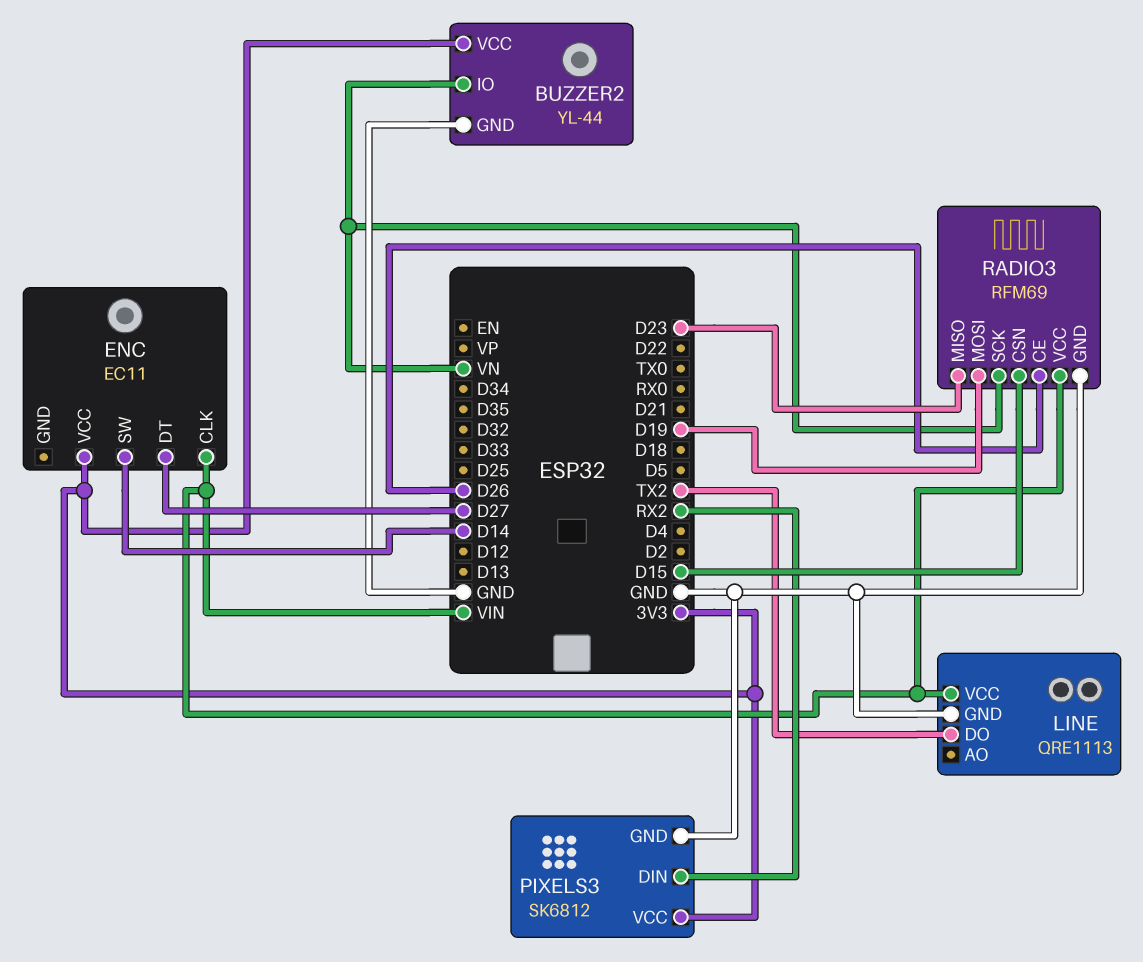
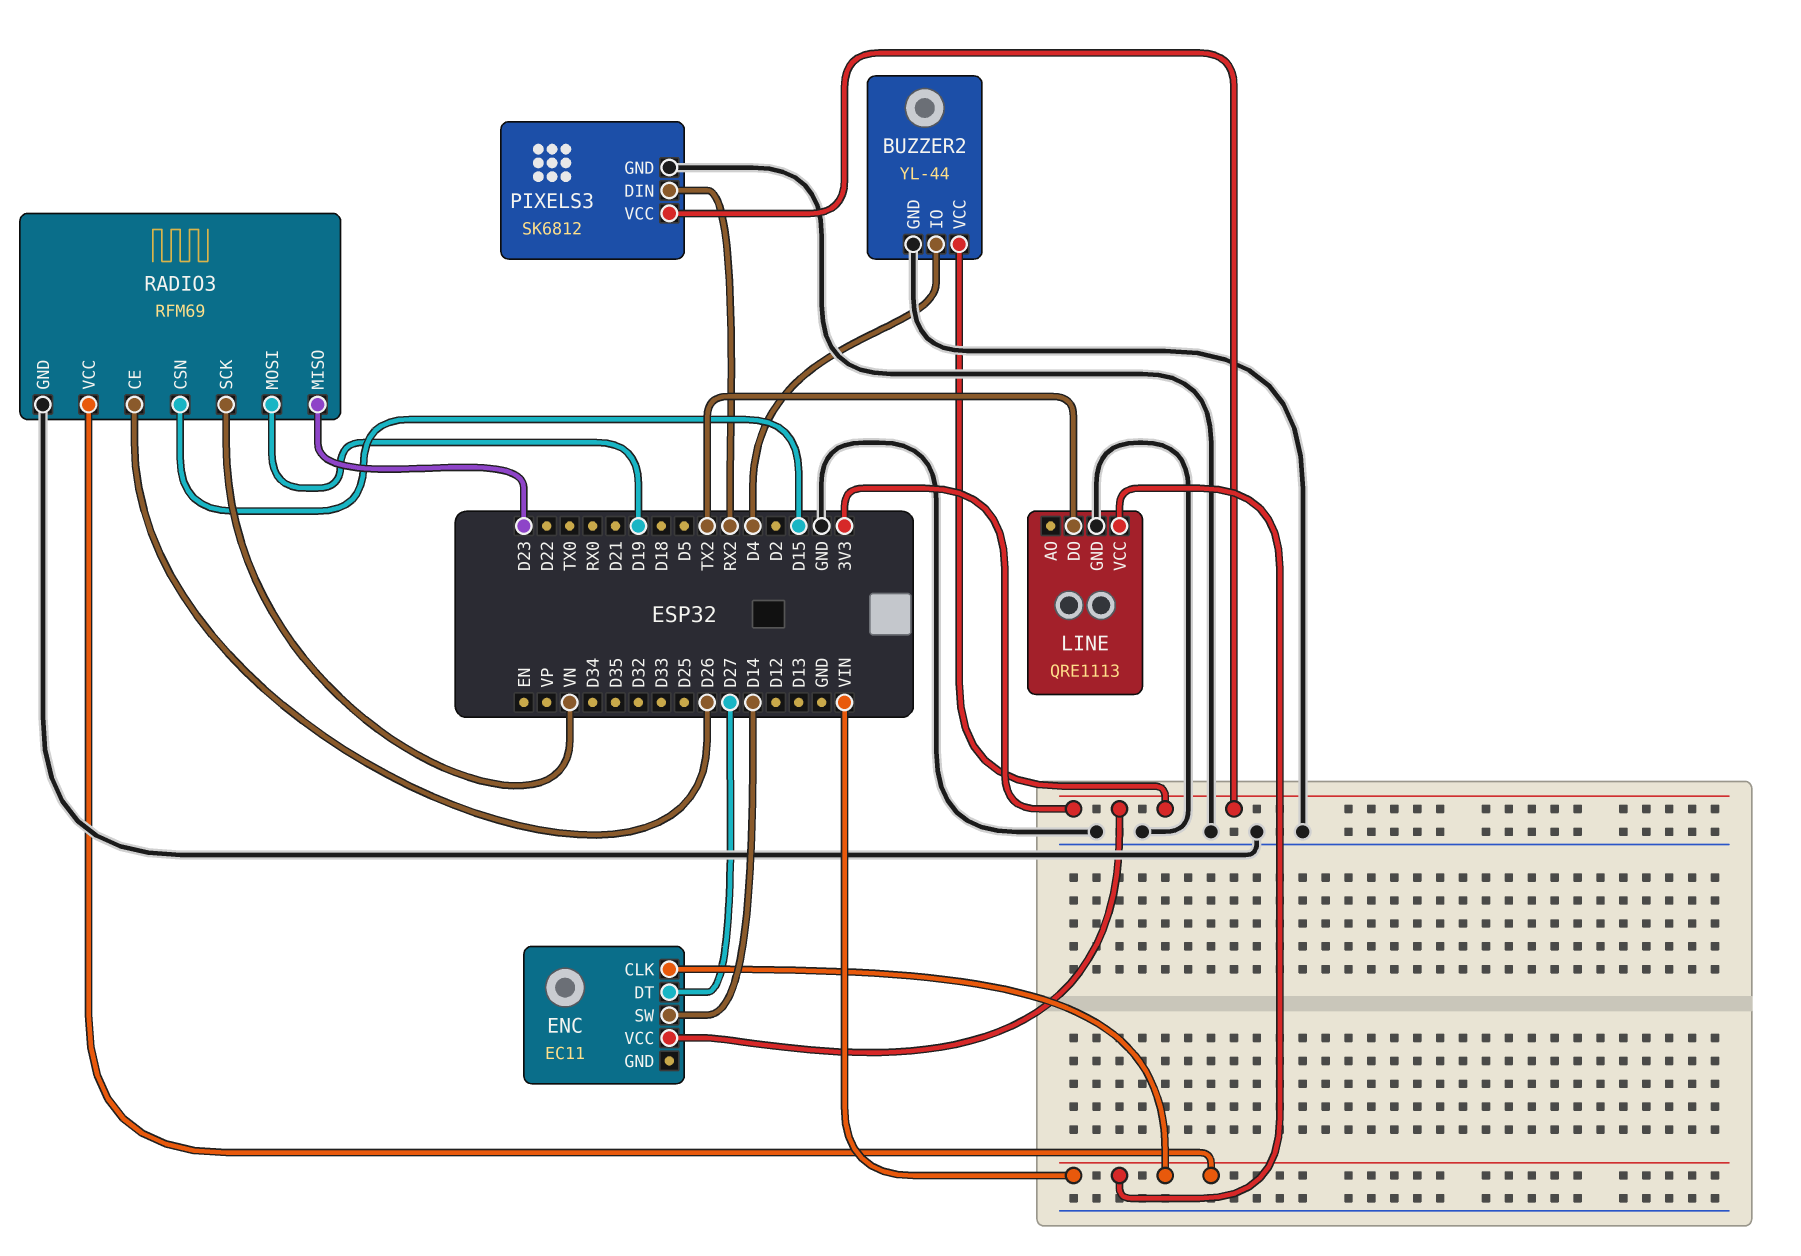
BUZZER2 pin IO: VN -> D4

